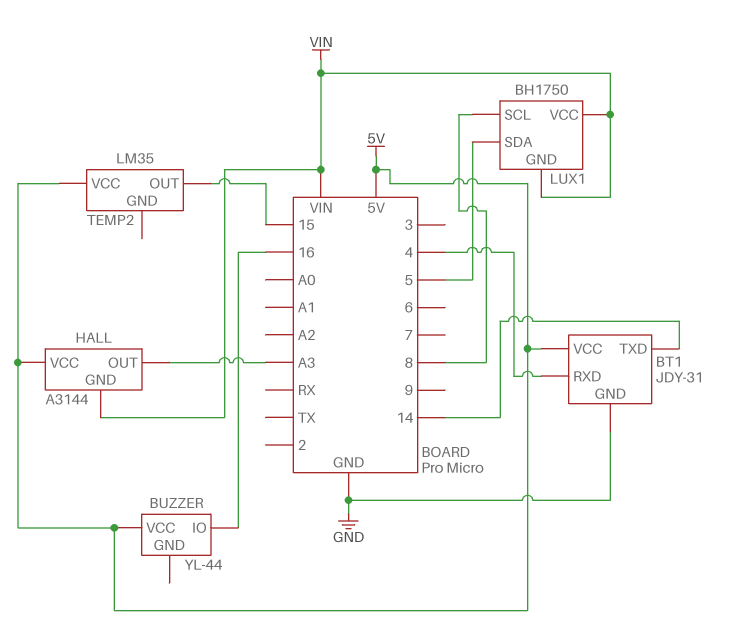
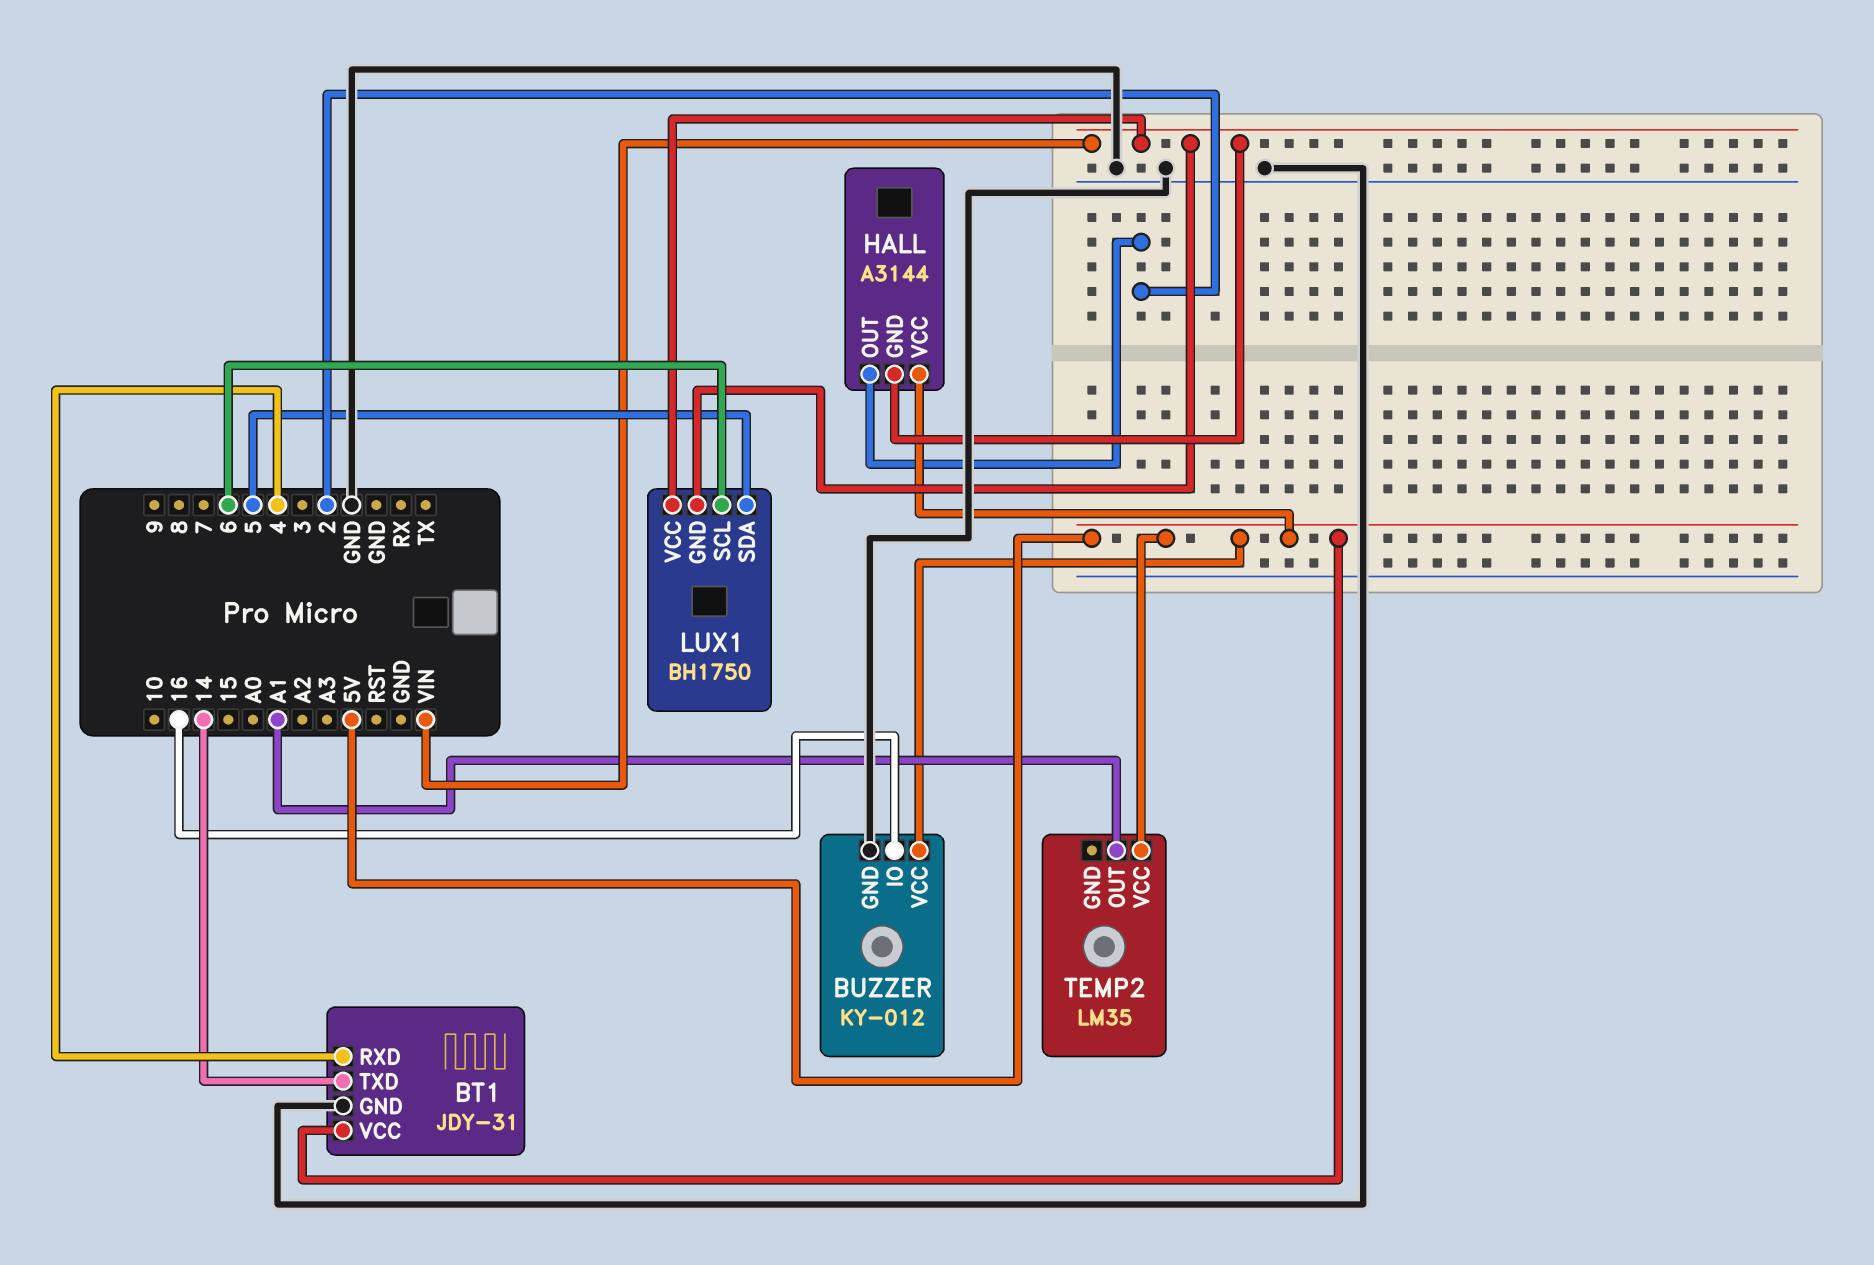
BUZZER: YL-44 -> KY-012
BUZZER pin GND: none -> GND
HALL pin OUT: A3 -> 2
LUX1 pin SCL: 8 -> 6
TEMP2 pin OUT: 15 -> A1

